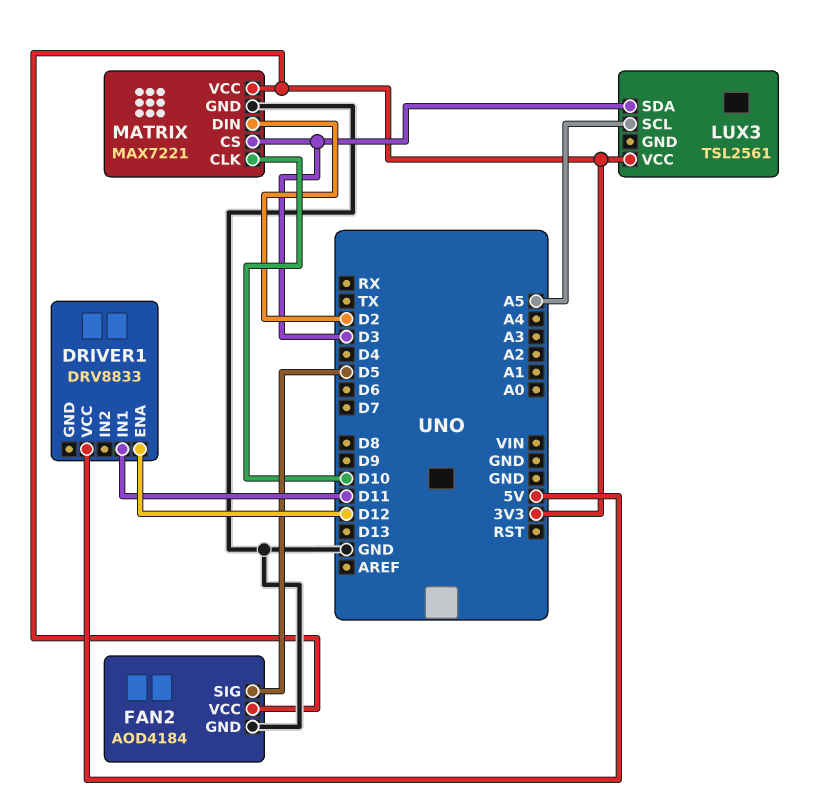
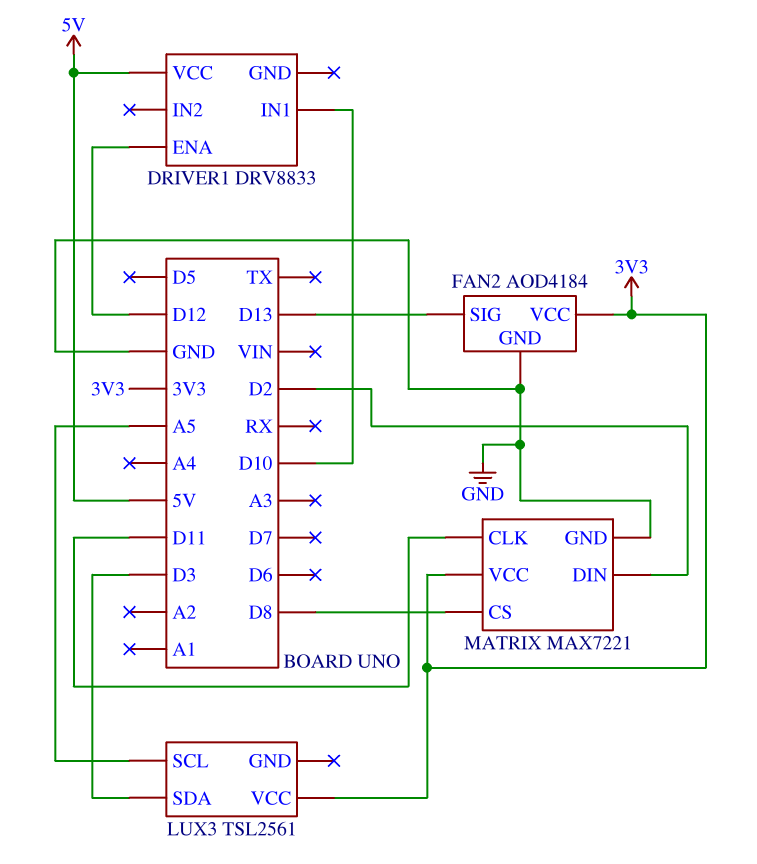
DRIVER1 pin IN1: D11 -> D10
FAN2 pin SIG: D5 -> D13
MATRIX pin CLK: D10 -> D11
MATRIX pin CS: D3 -> D8

